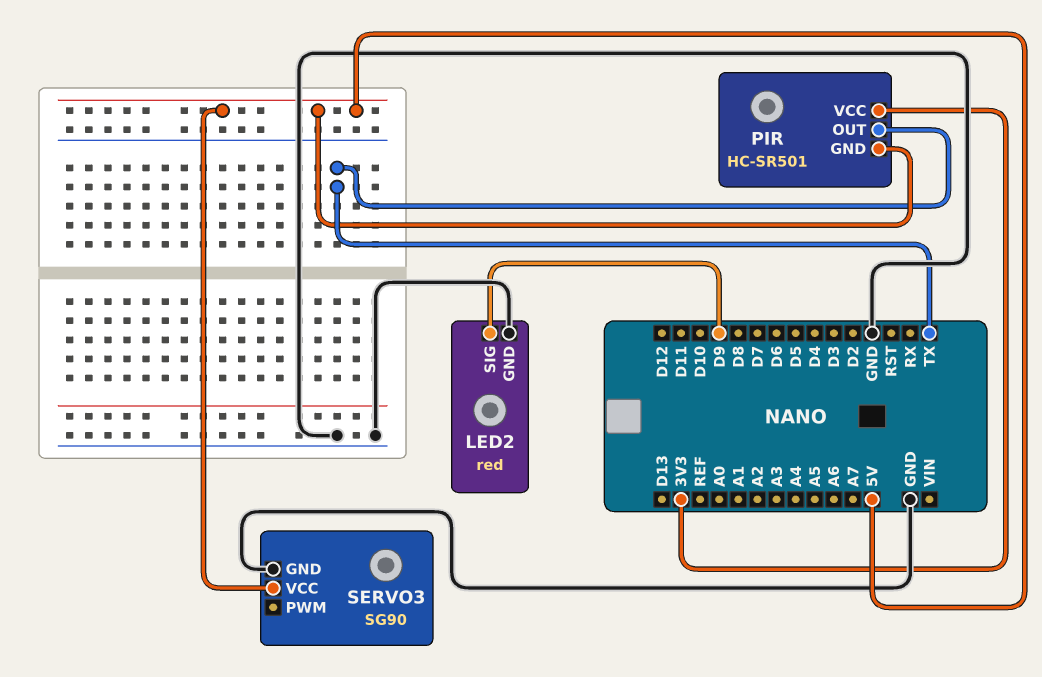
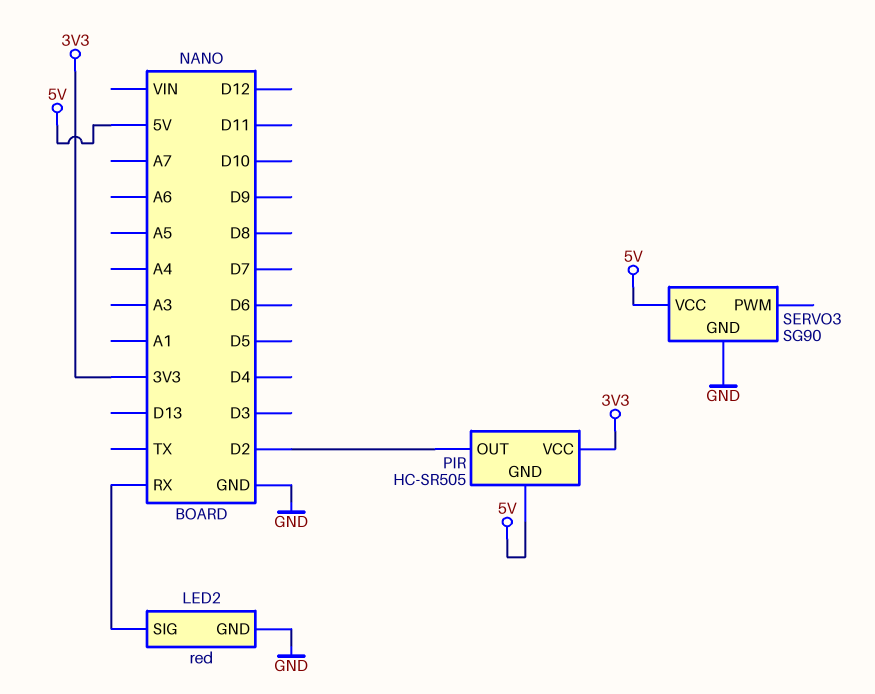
LED2 pin SIG: D9 -> RX
PIR: HC-SR501 -> HC-SR505
PIR pin OUT: TX -> D2

